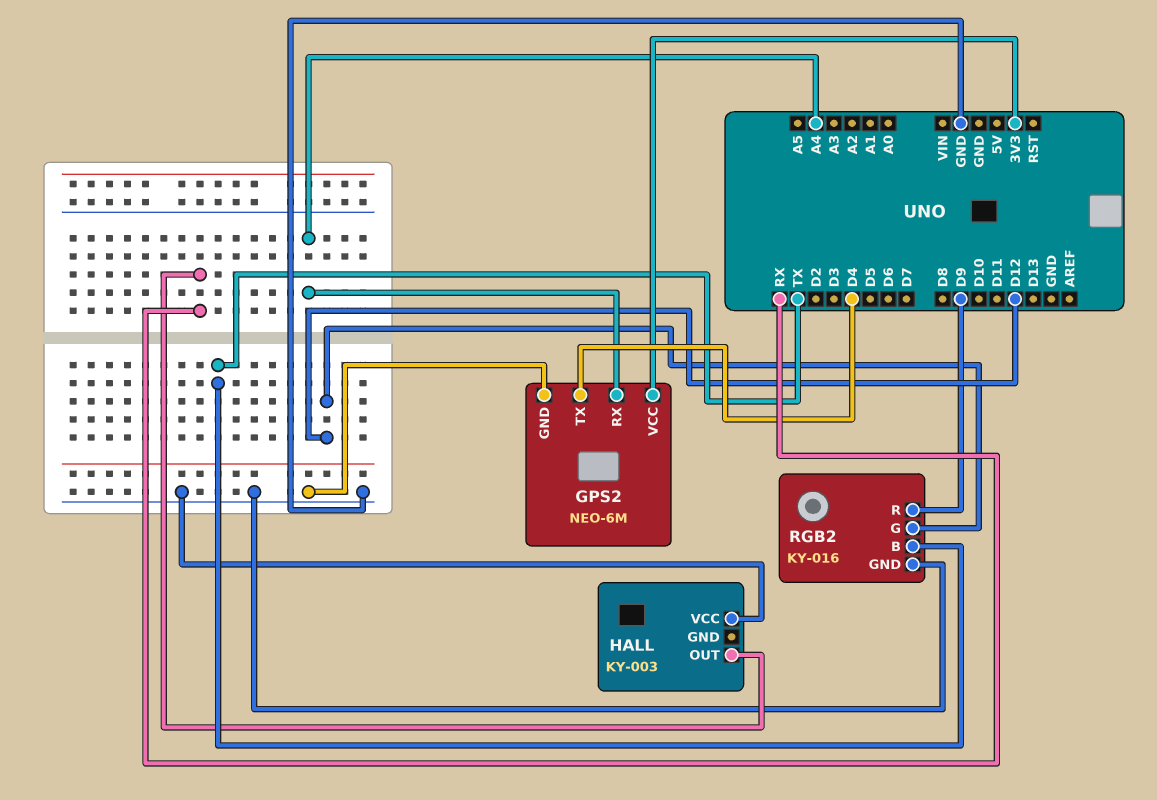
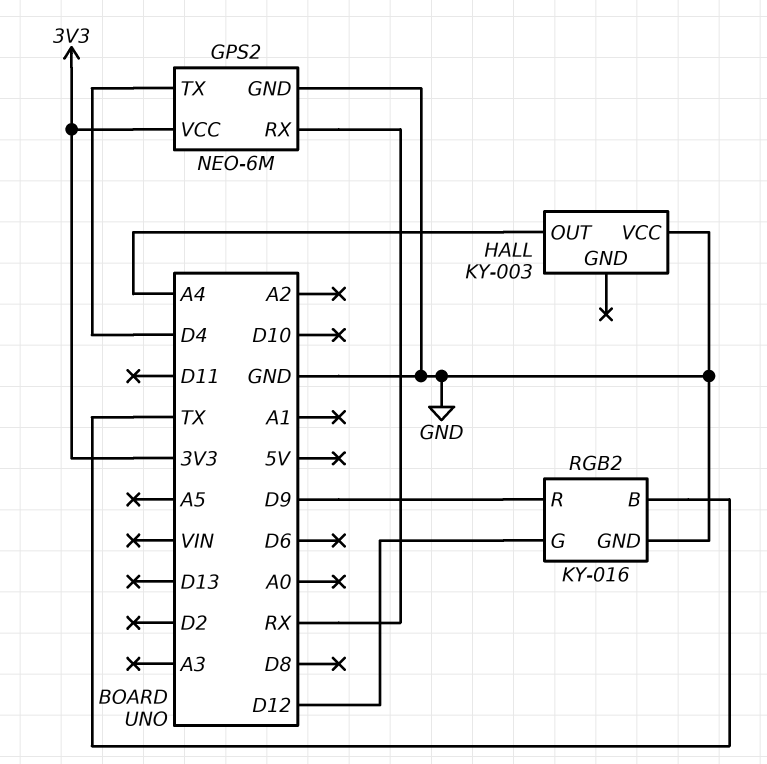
GPS2 pin RX: A4 -> RX
HALL pin OUT: RX -> A4

